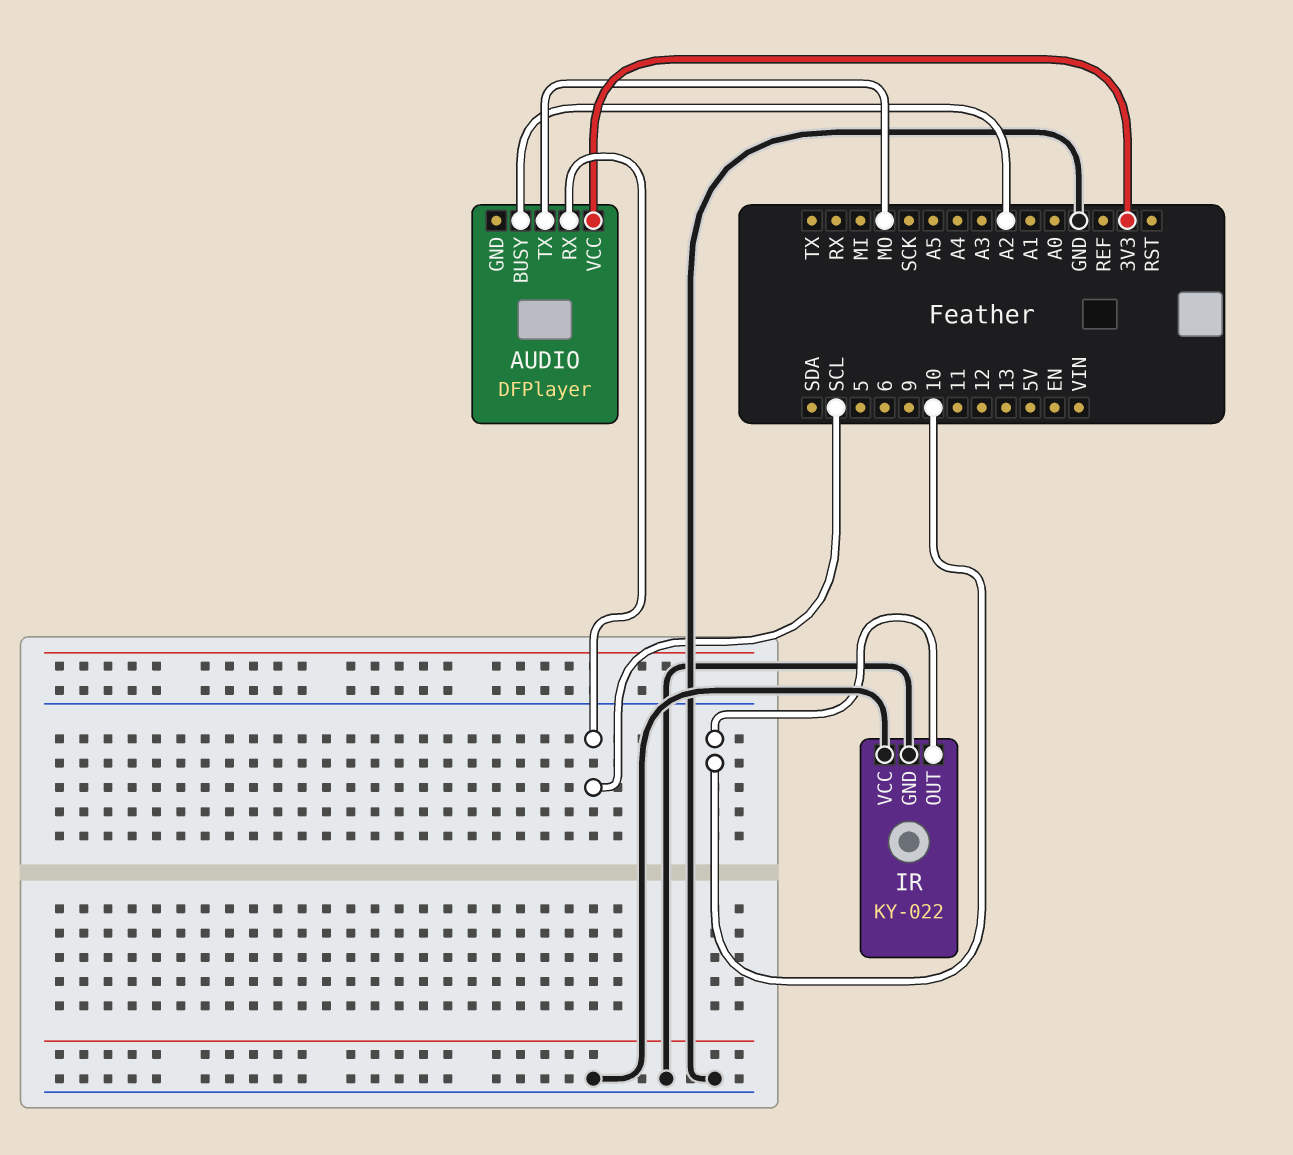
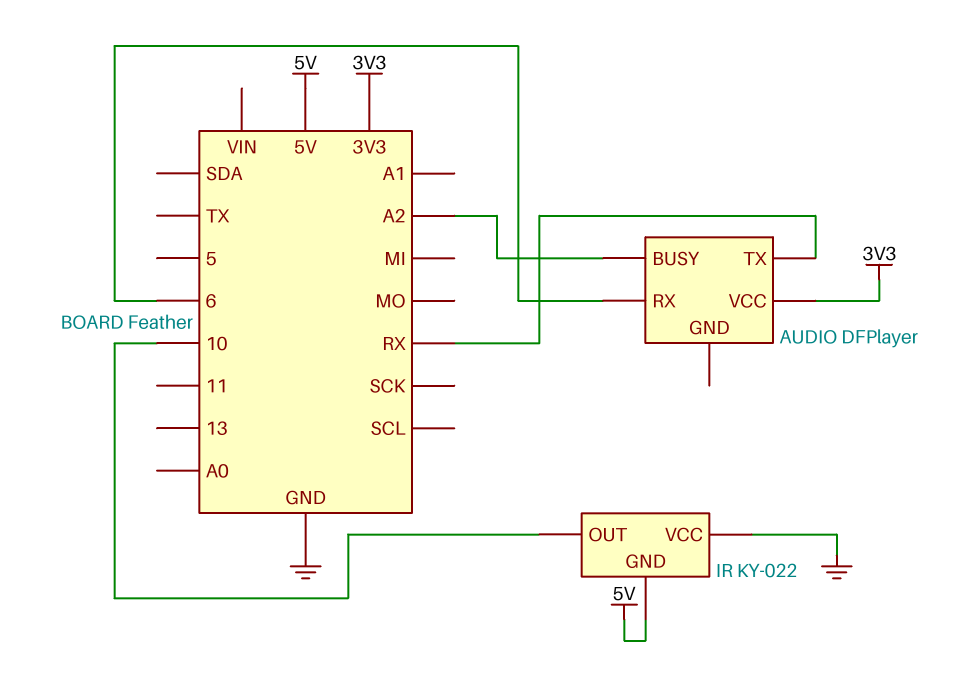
AUDIO pin RX: SCL -> 6
AUDIO pin TX: MO -> RX
IR pin GND: GND -> 5V

